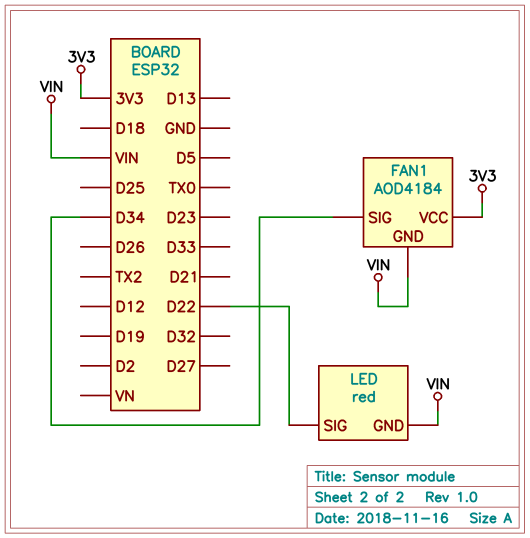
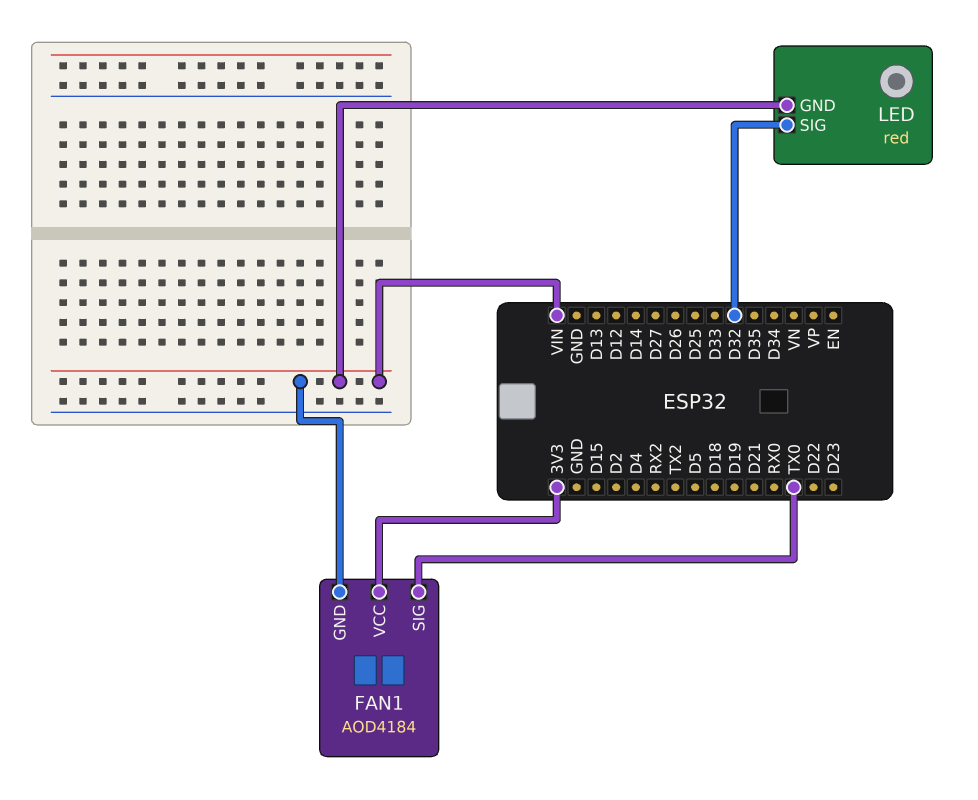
FAN1 pin SIG: D34 -> TX0
LED pin SIG: D22 -> D32

